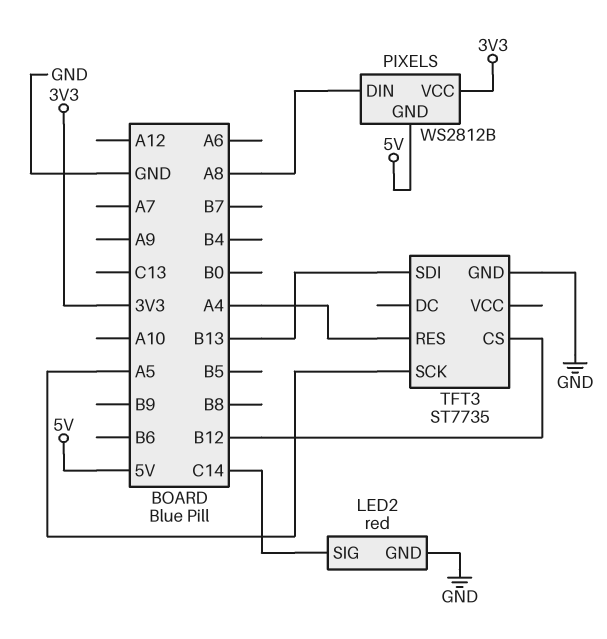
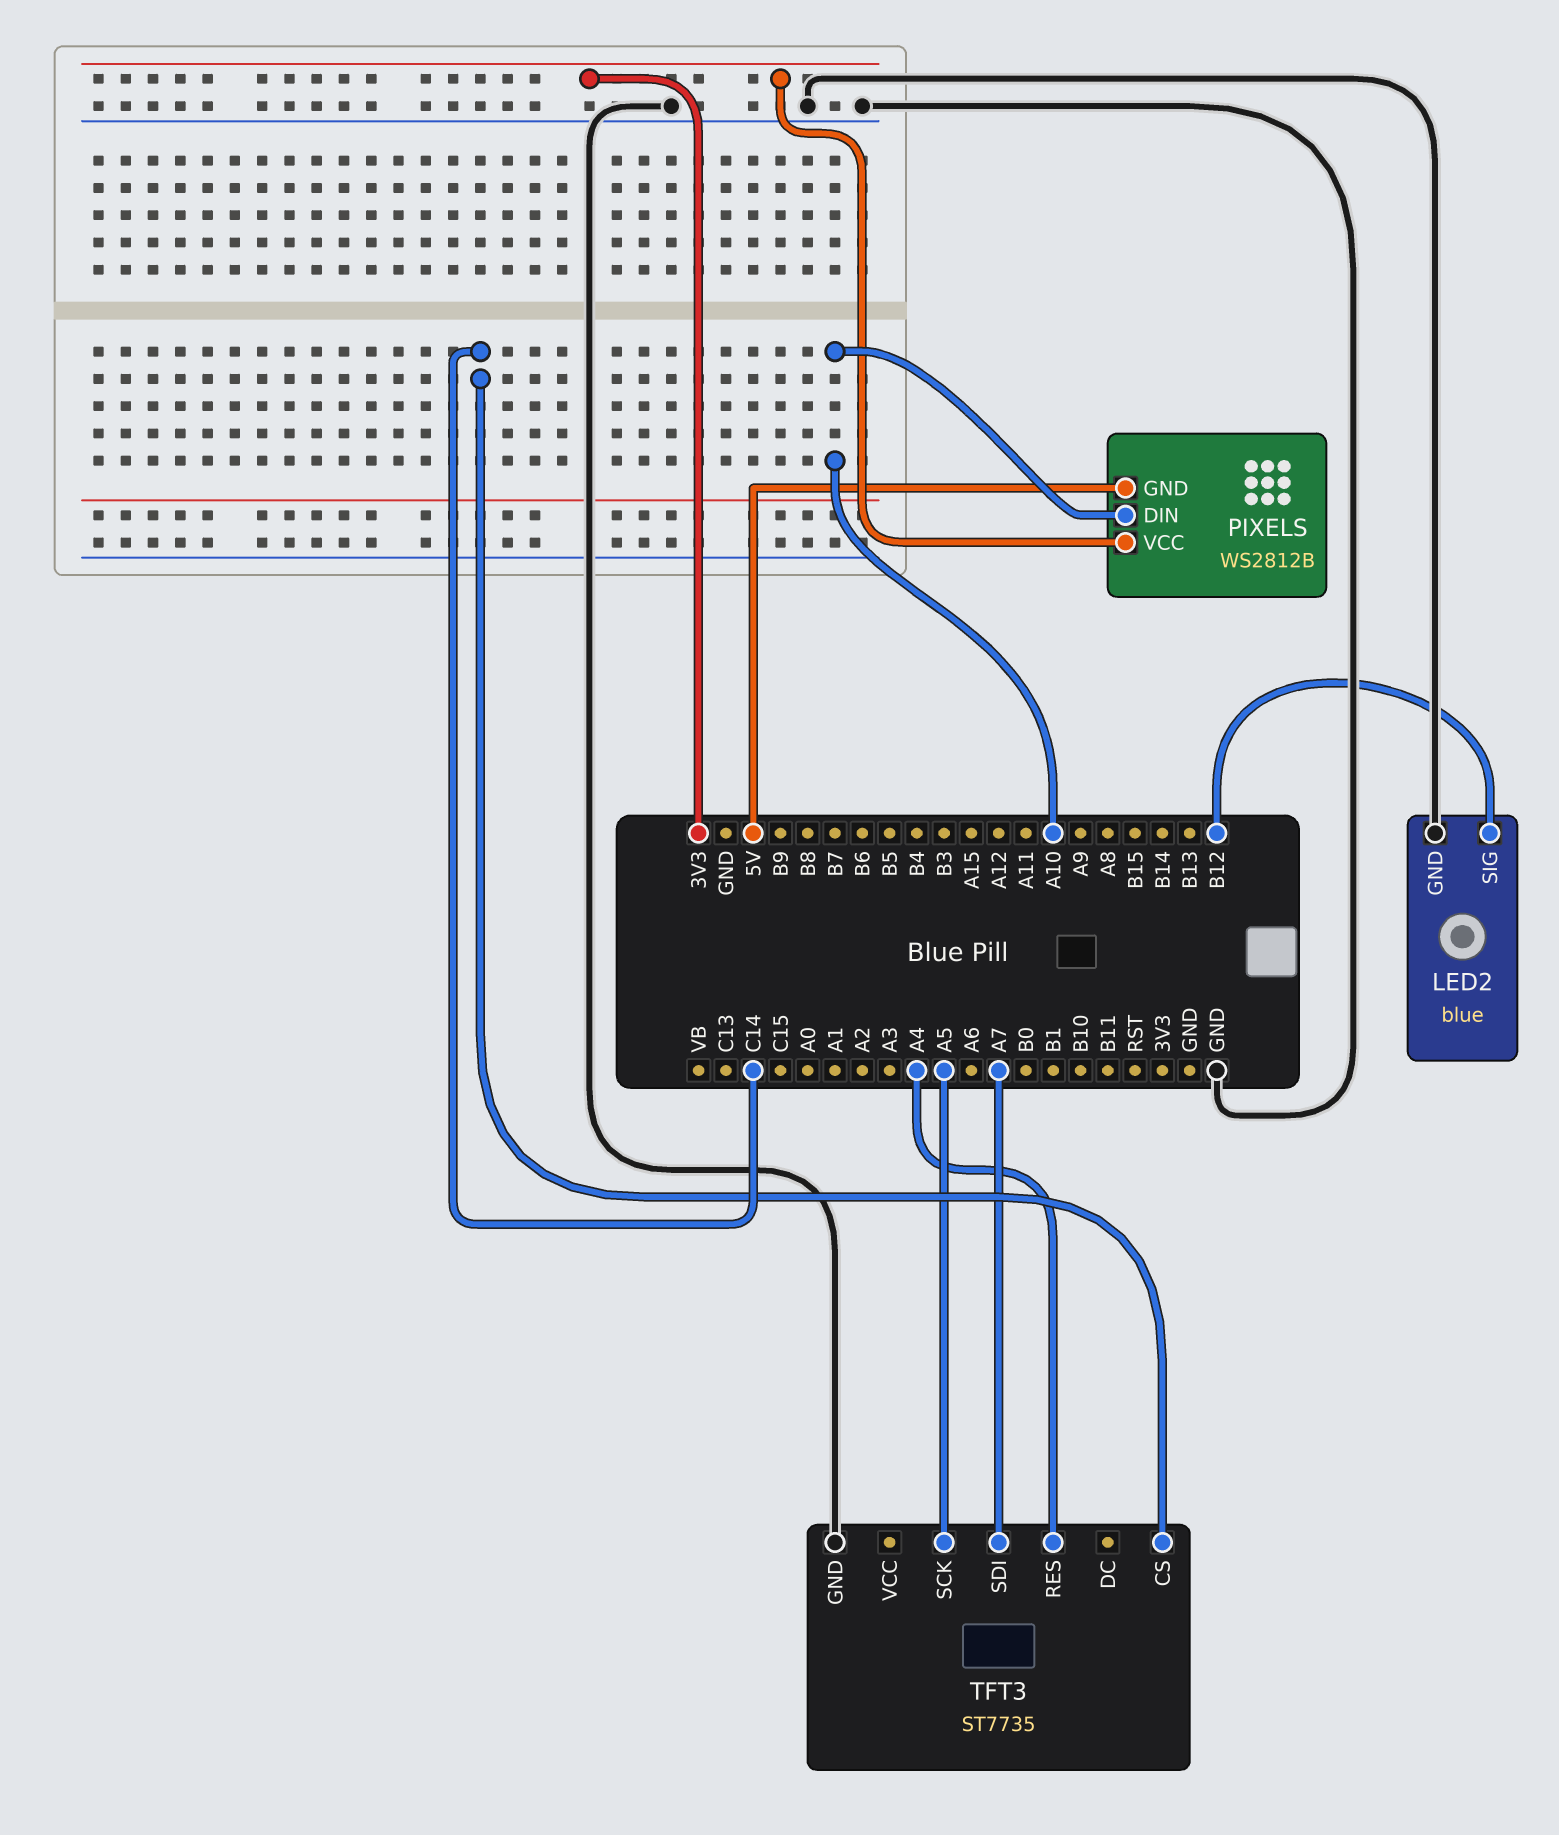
LED2: red -> blue
LED2 pin SIG: C14 -> B12
PIXELS pin DIN: A8 -> A10
TFT3 pin CS: B12 -> C14
TFT3 pin SDI: B13 -> A7

